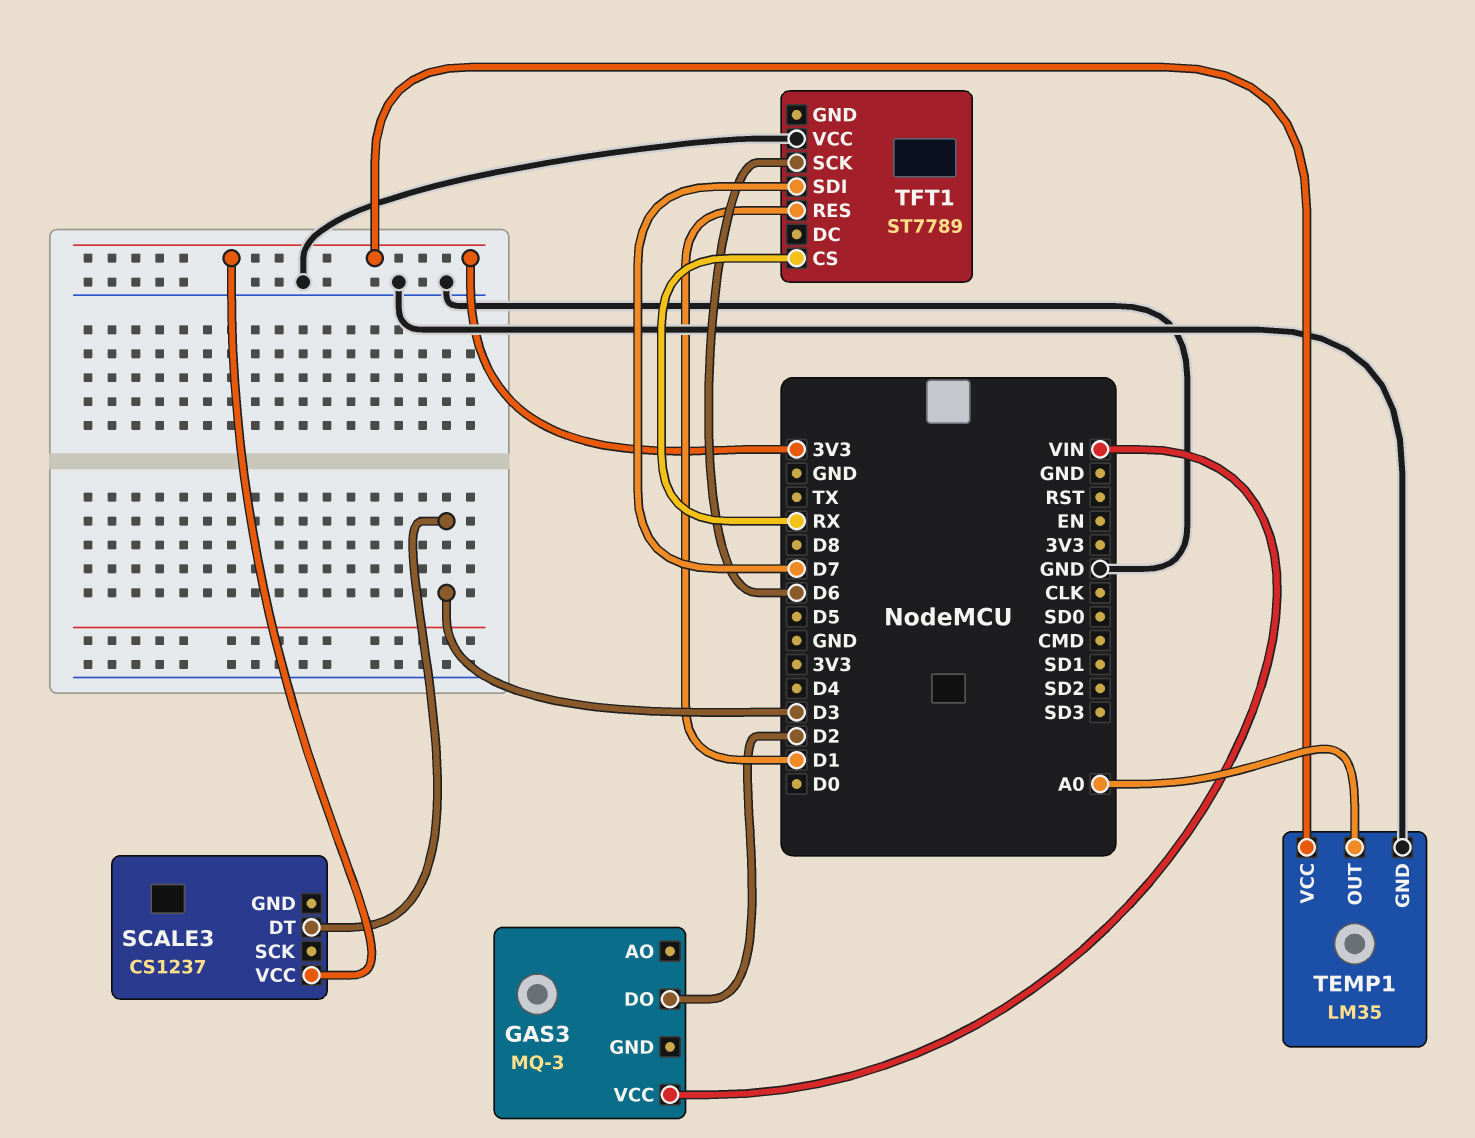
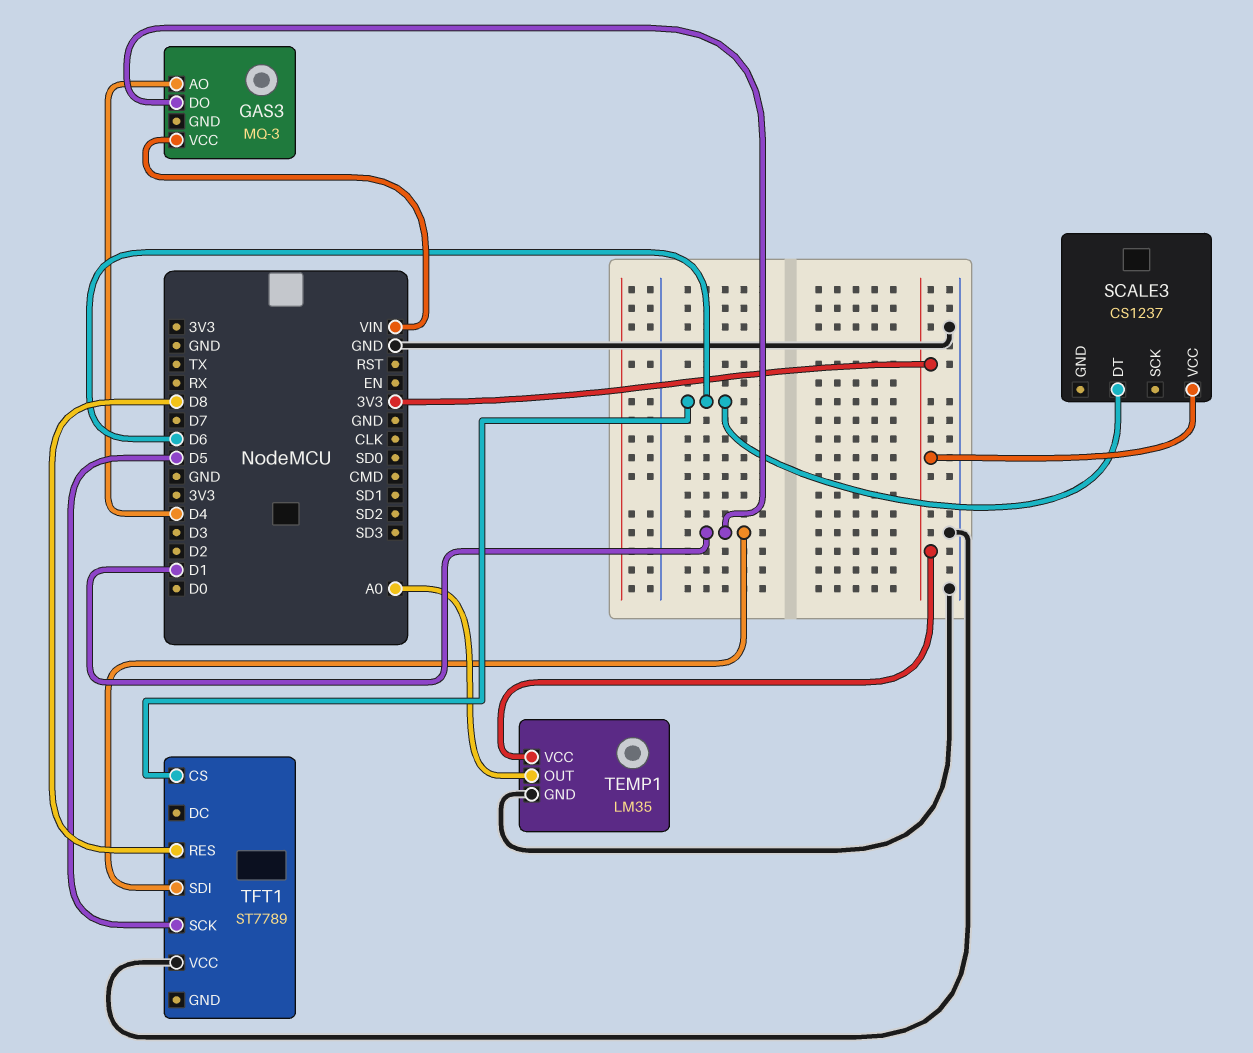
GAS3 pin AO: none -> D4
GAS3 pin DO: D2 -> D1
SCALE3 pin DT: D3 -> D6
TFT1 pin CS: RX -> D6
TFT1 pin RES: D1 -> D8
TFT1 pin SCK: D6 -> D5
TFT1 pin SDI: D7 -> D1

